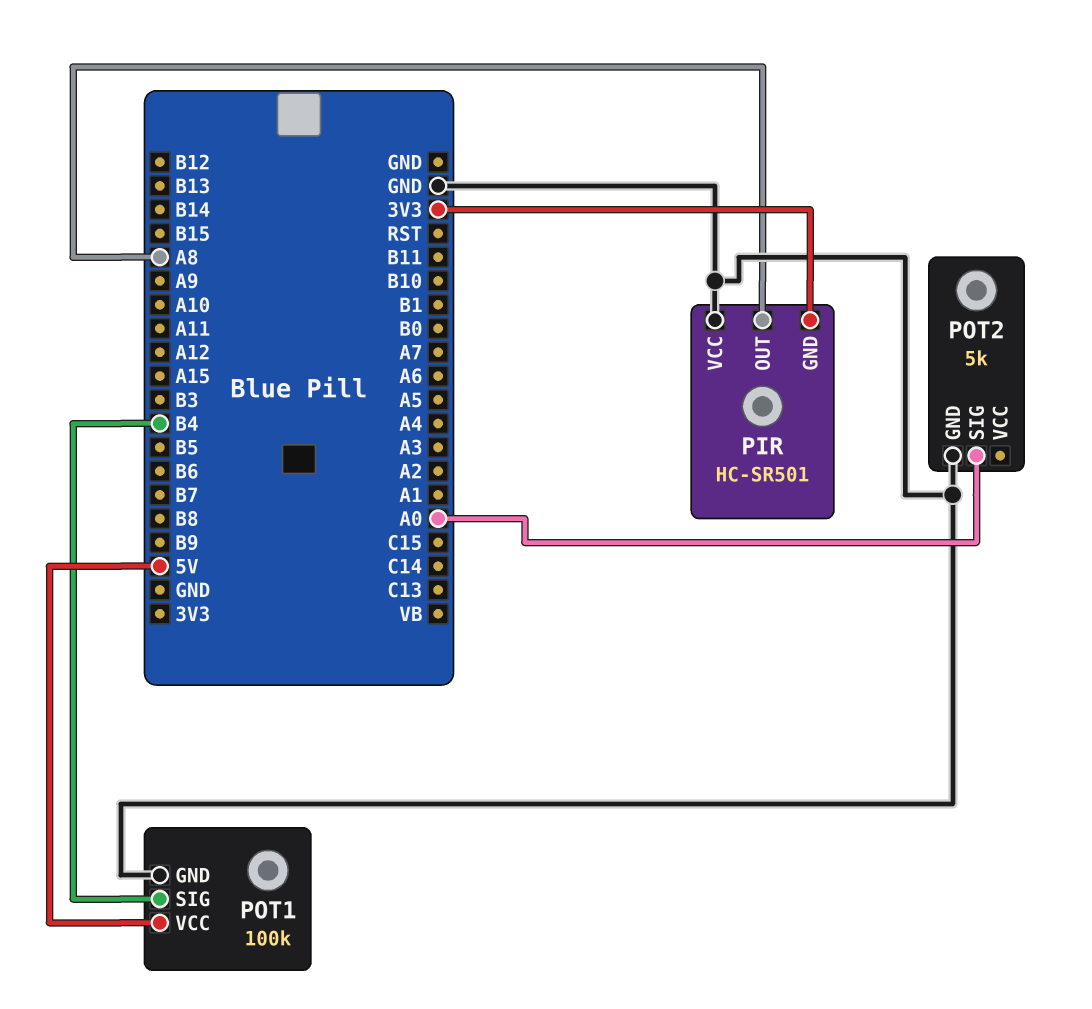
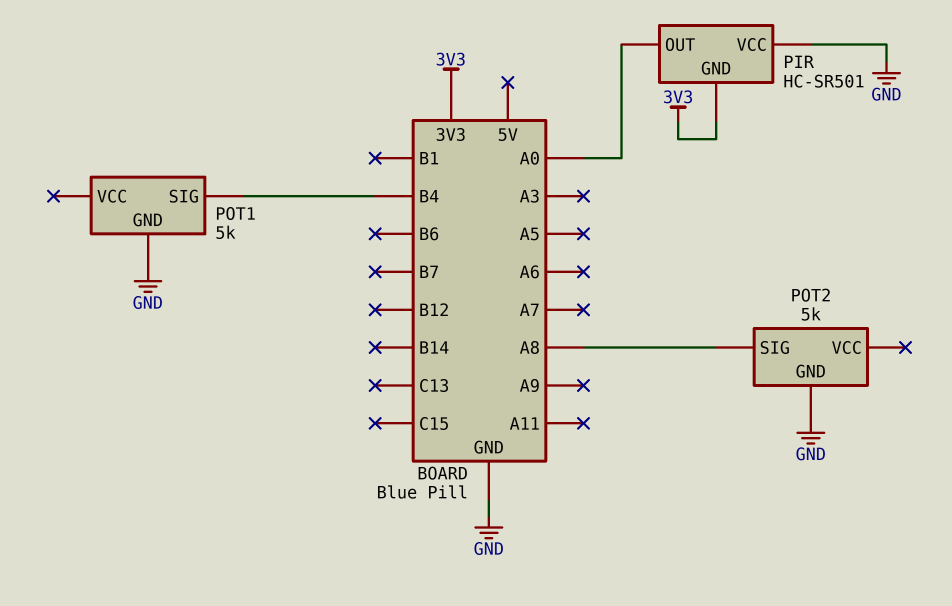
PIR pin OUT: A8 -> A0
POT1: 100k -> 5k
POT1 pin VCC: 5V -> none
POT2 pin SIG: A0 -> A8

